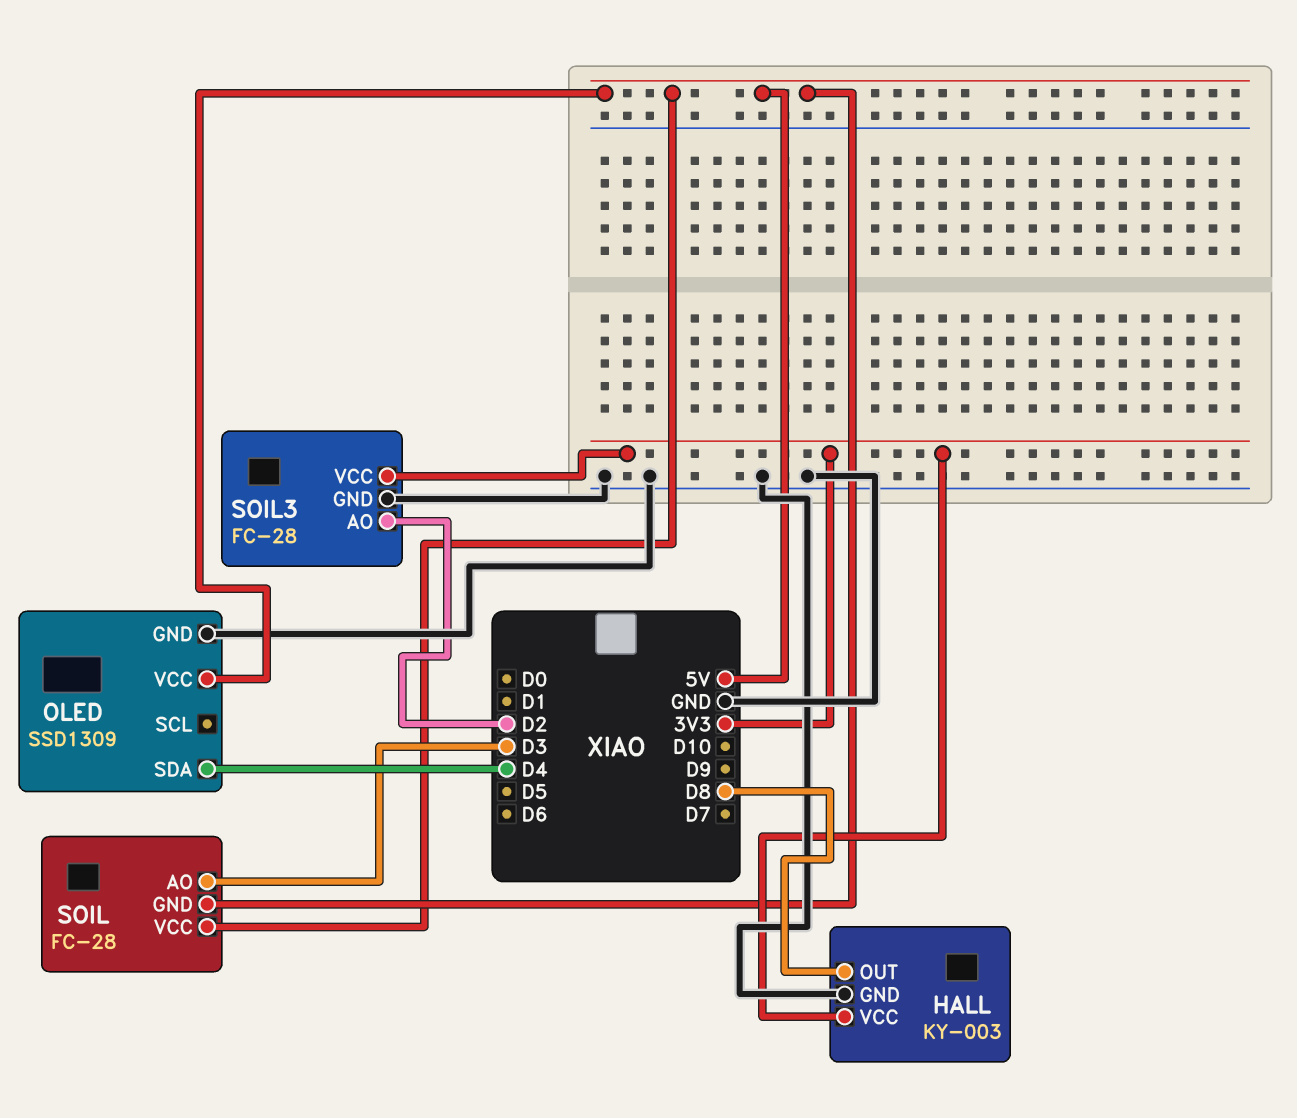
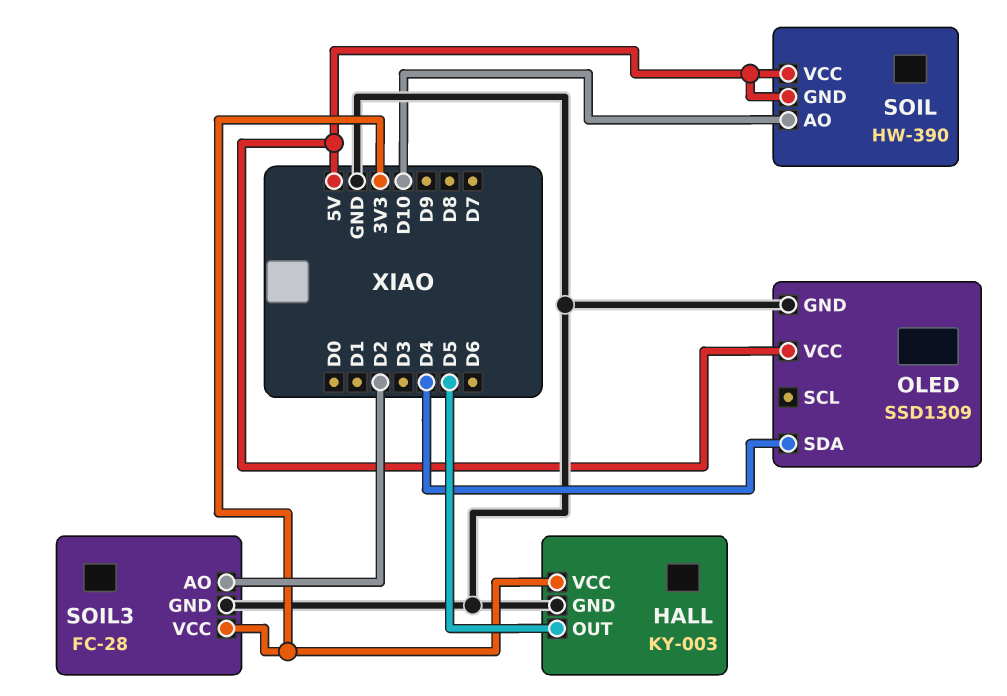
HALL pin OUT: D8 -> D5
SOIL: FC-28 -> HW-390
SOIL pin AO: D3 -> D10

